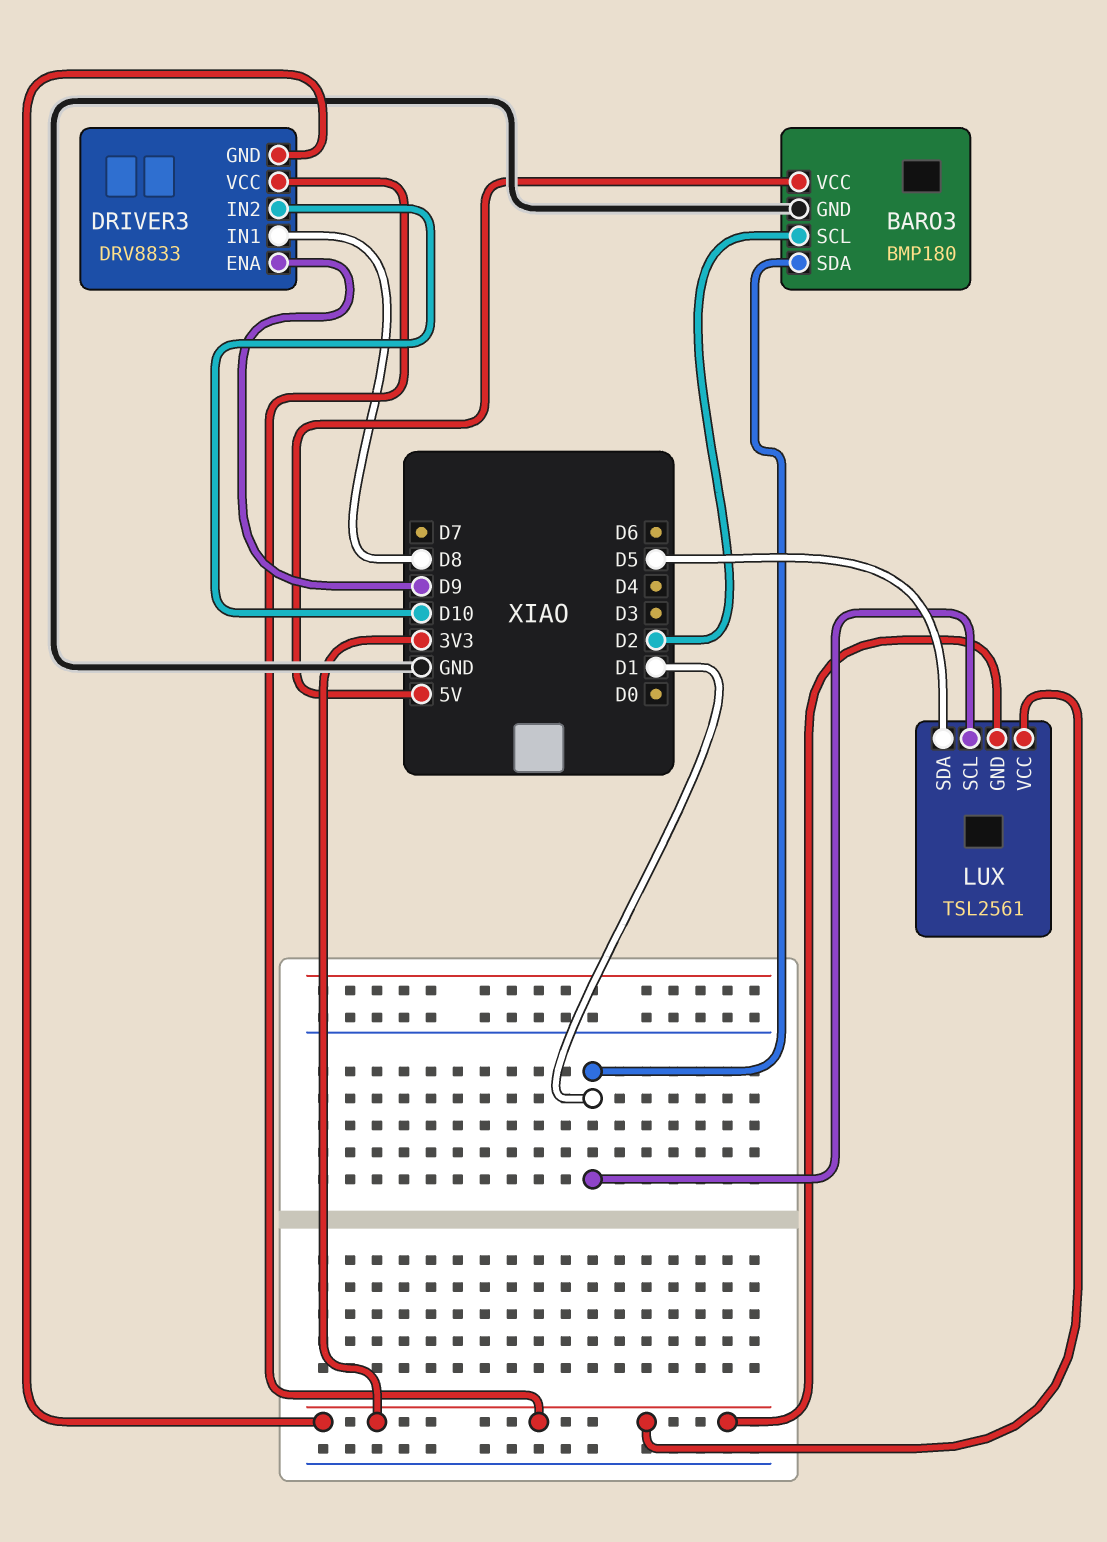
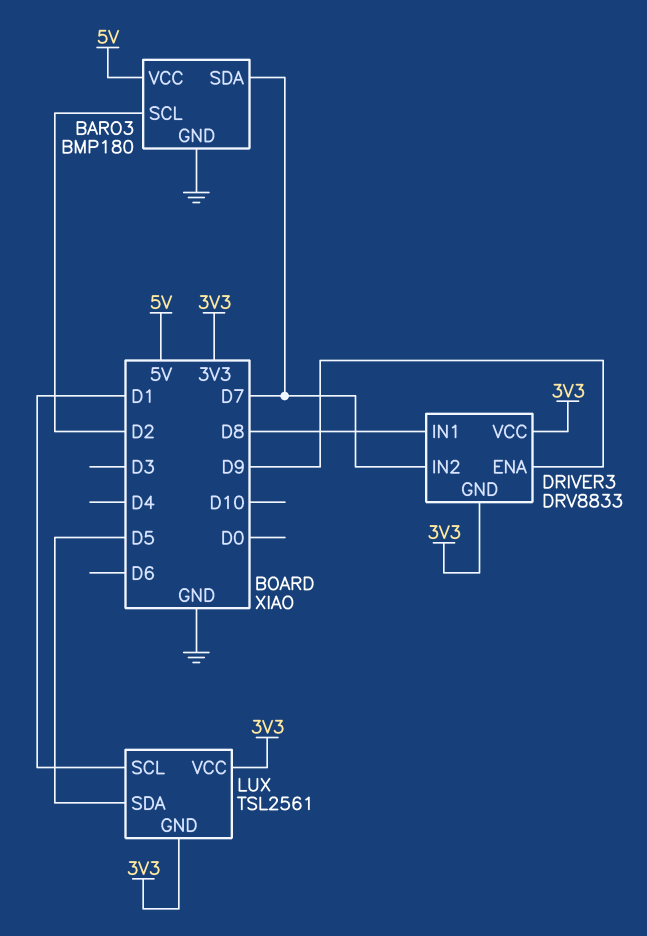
BARO3 pin SDA: D1 -> D7
DRIVER3 pin IN2: D10 -> D7

